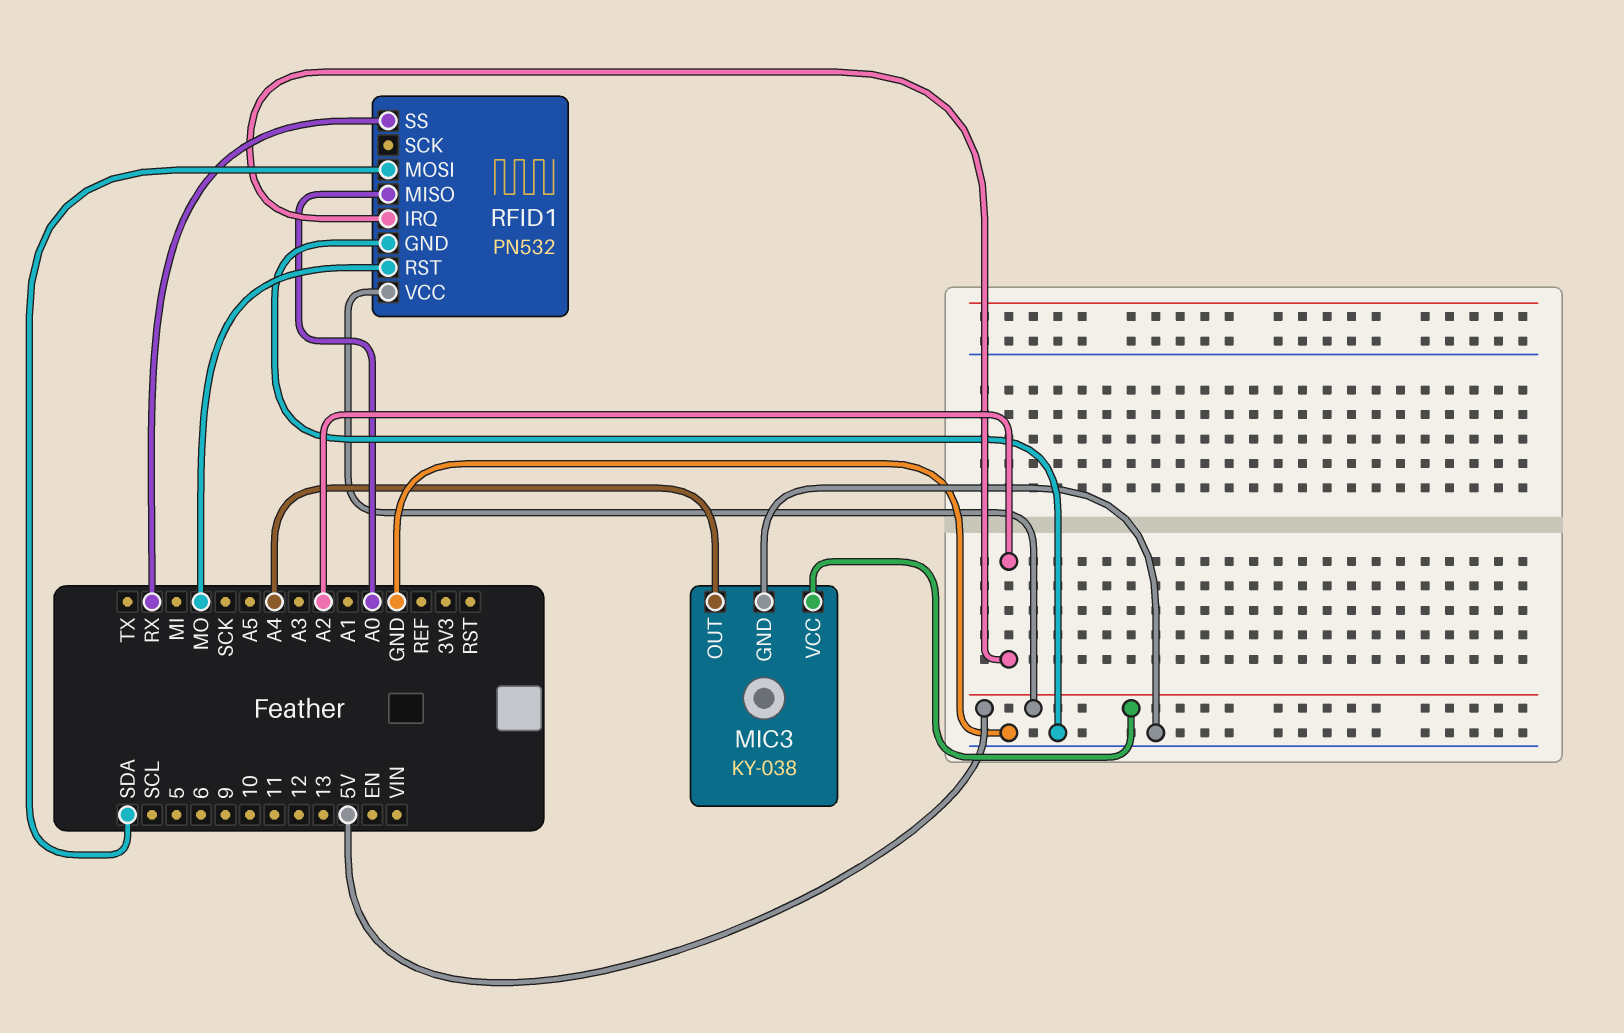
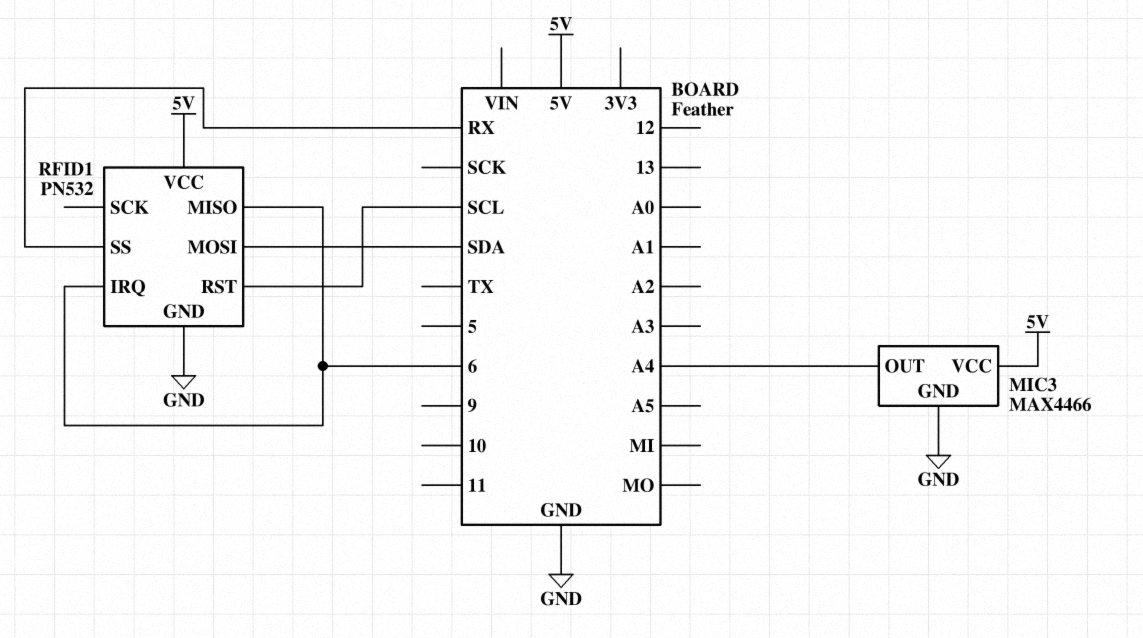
MIC3: KY-038 -> MAX4466
RFID1 pin IRQ: A2 -> 6
RFID1 pin MISO: A0 -> 6
RFID1 pin RST: MO -> SCL

